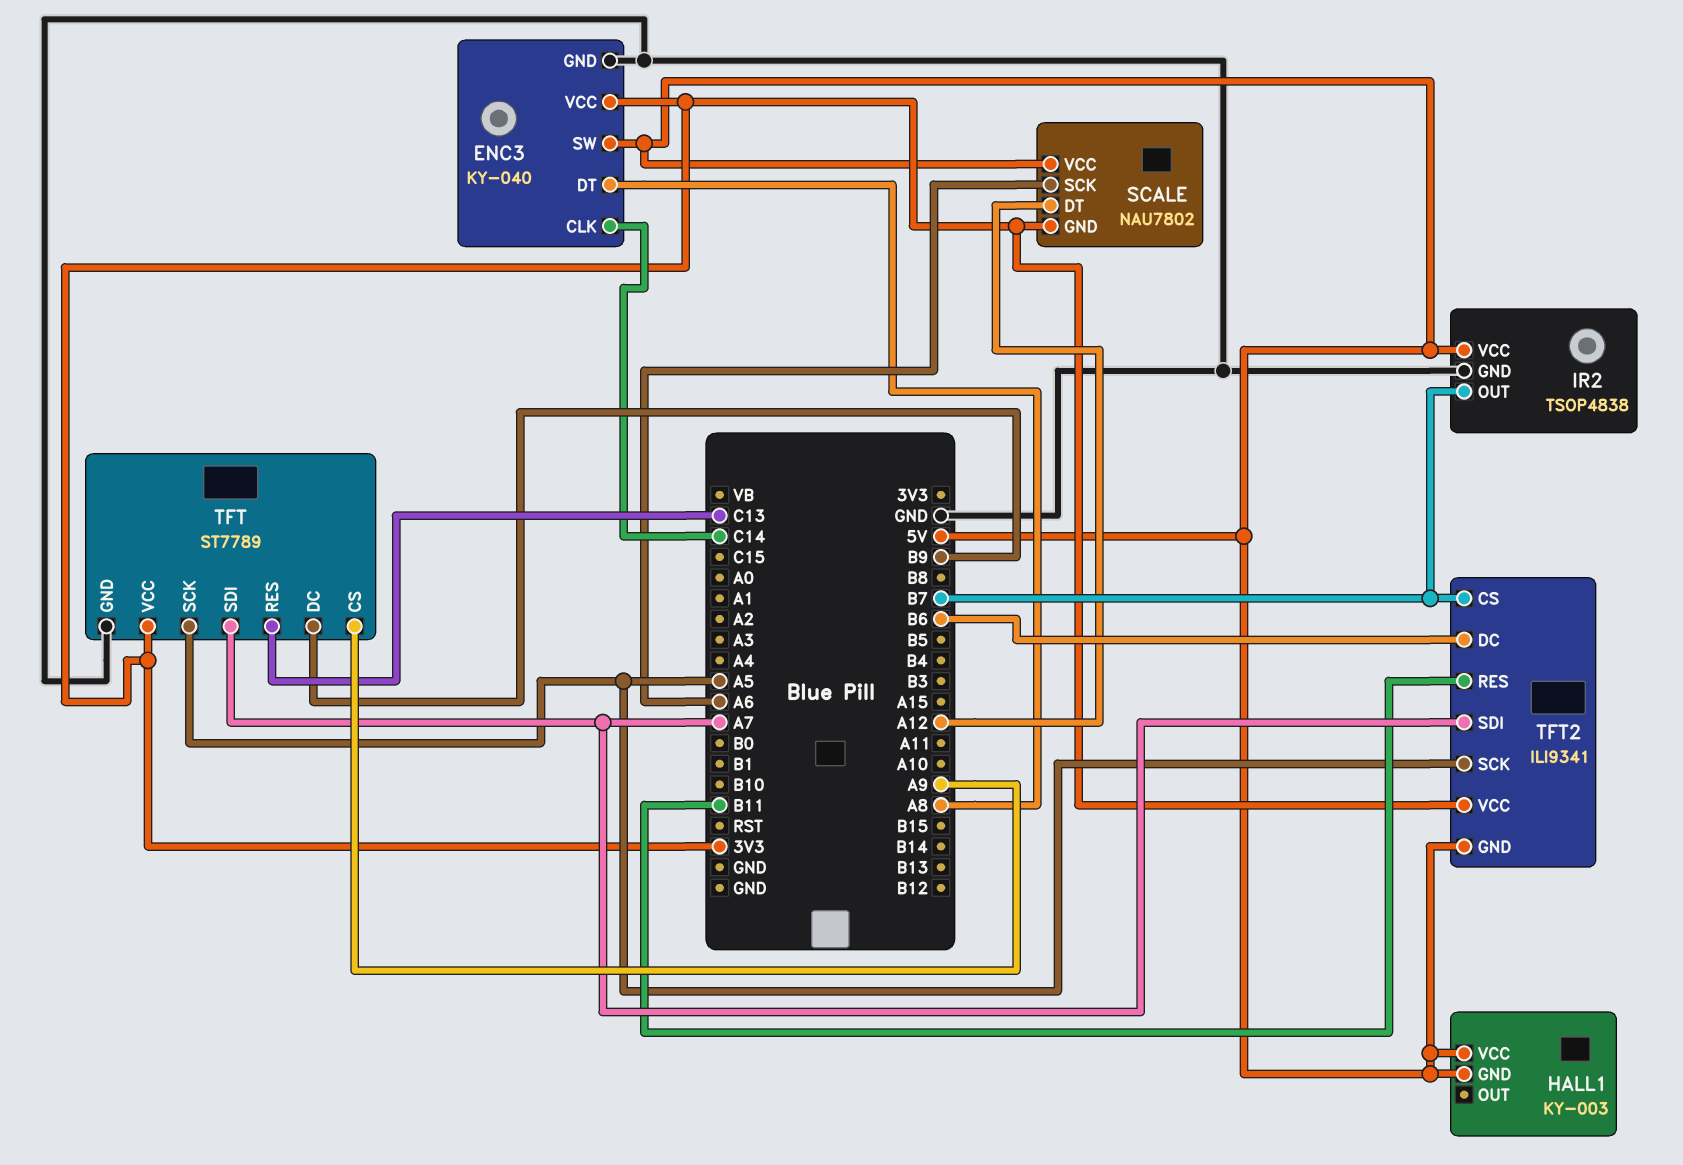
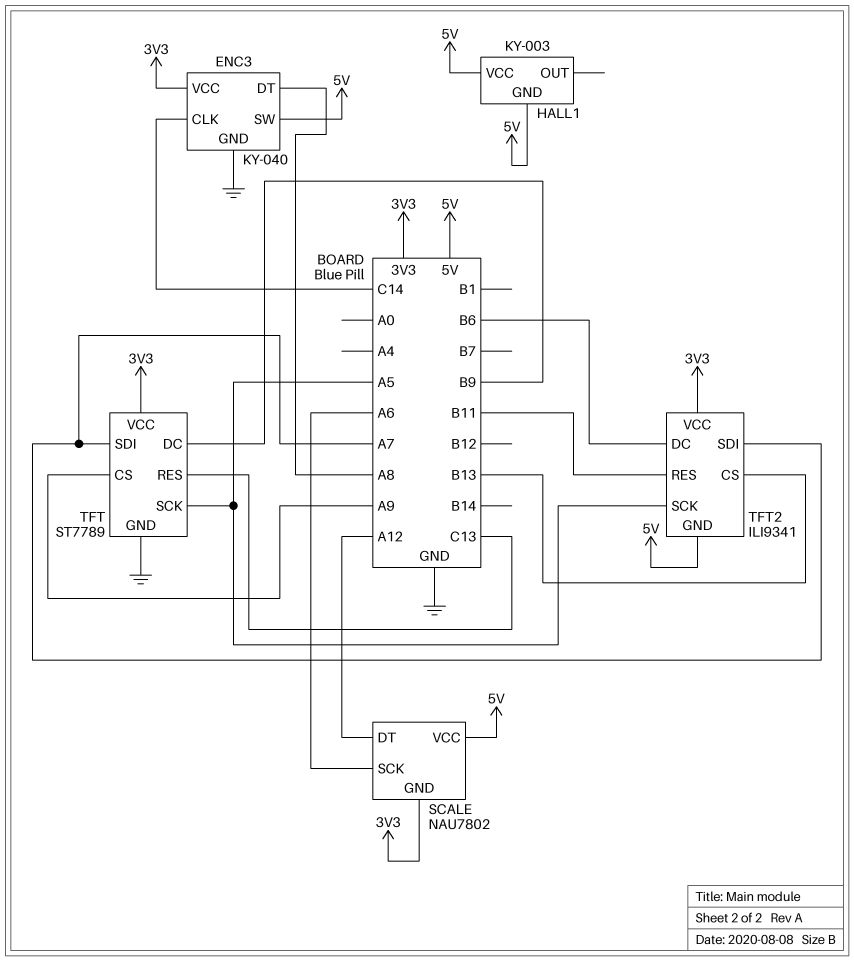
IR2: TSOP4838 -> none
IR2 pin GND: GND -> none
IR2 pin OUT: B7 -> none
IR2 pin VCC: 5V -> none
TFT2 pin CS: B7 -> B13

